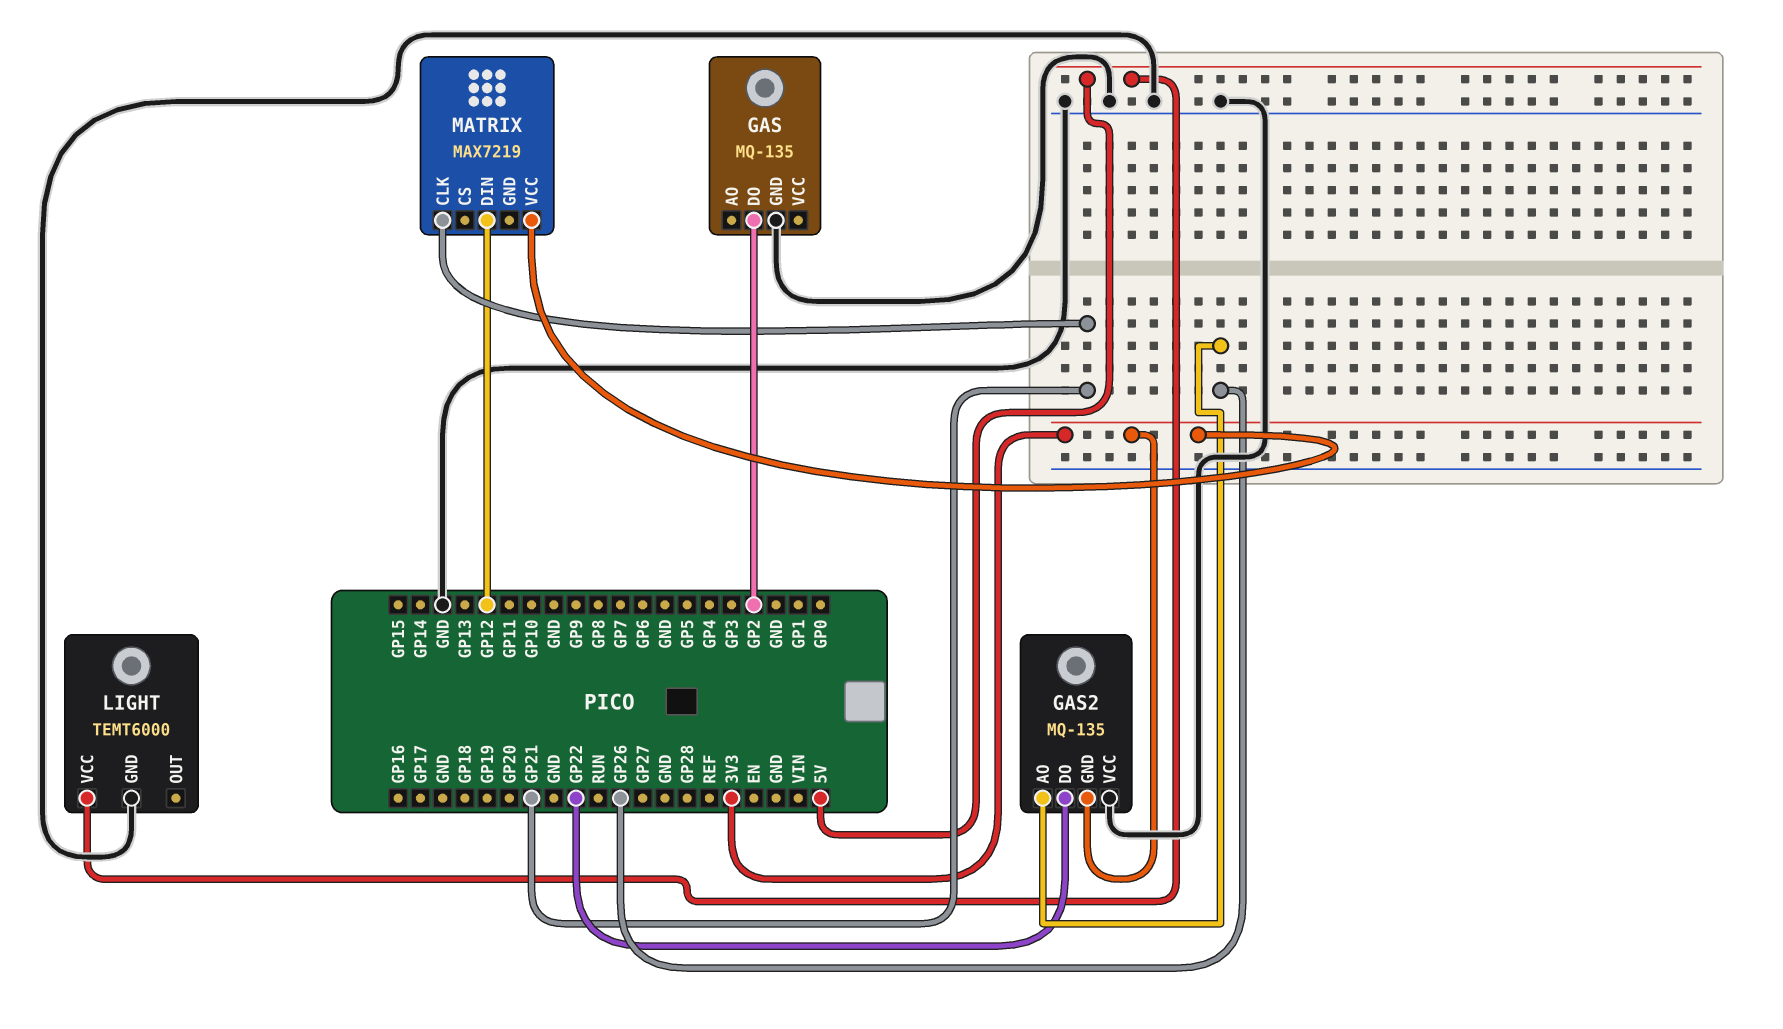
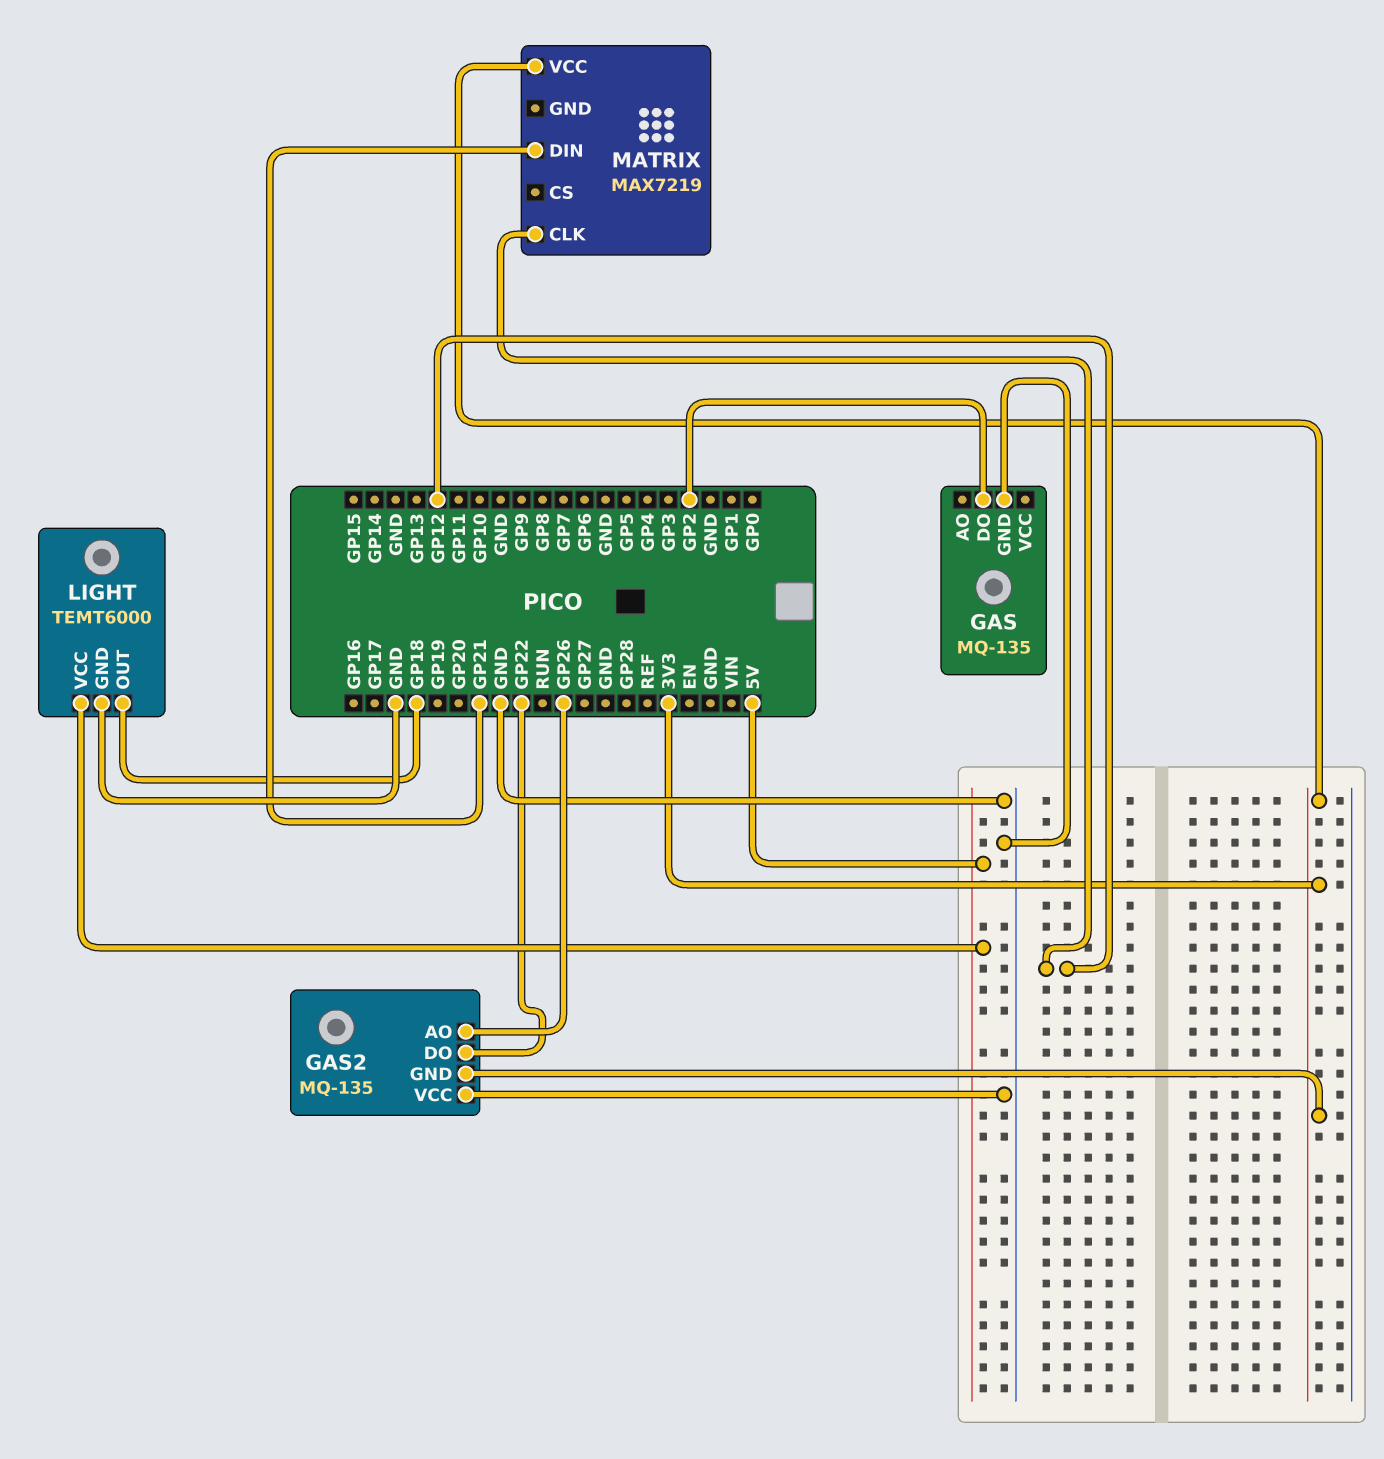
LIGHT pin OUT: none -> GP18
MATRIX pin CLK: GP21 -> GP12
MATRIX pin DIN: GP12 -> GP21

